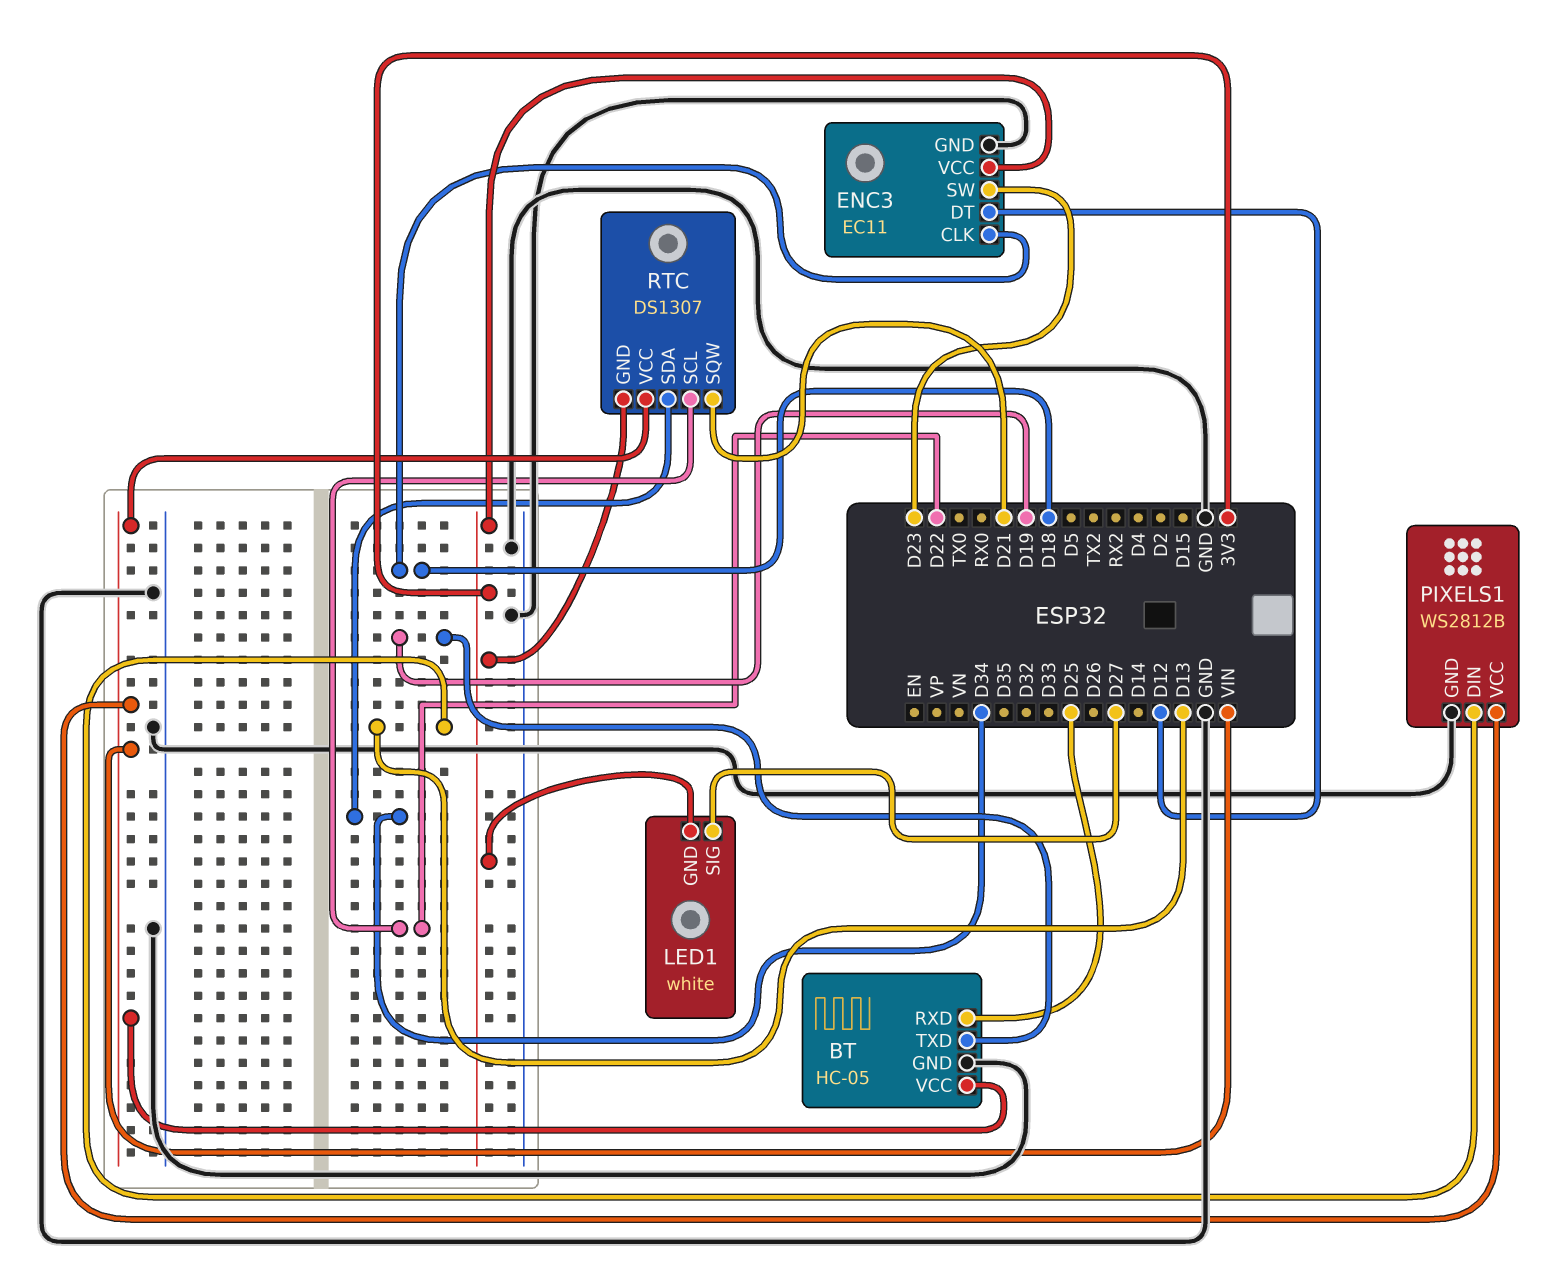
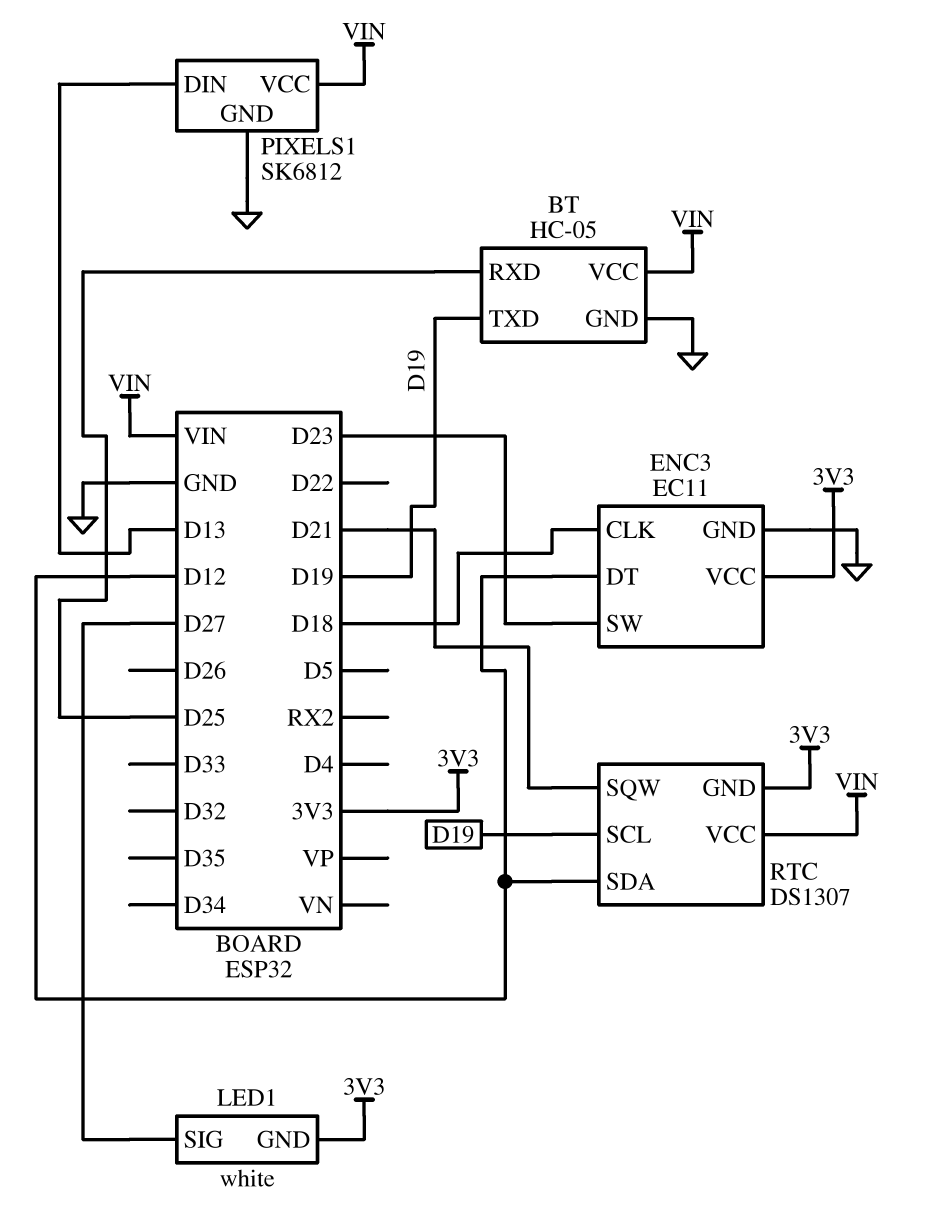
PIXELS1: WS2812B -> SK6812
RTC pin SCL: D22 -> D19
RTC pin SDA: D34 -> D12

